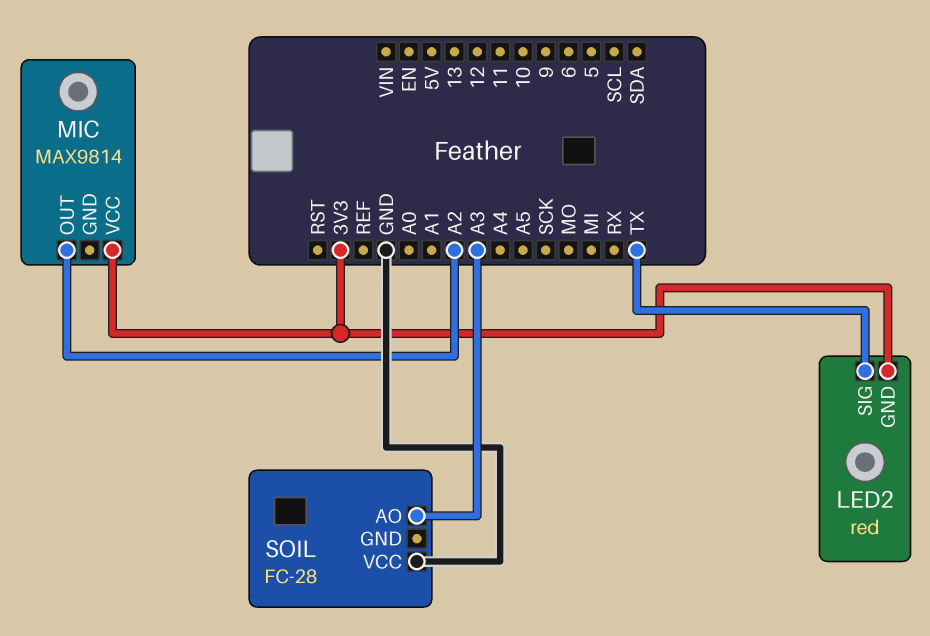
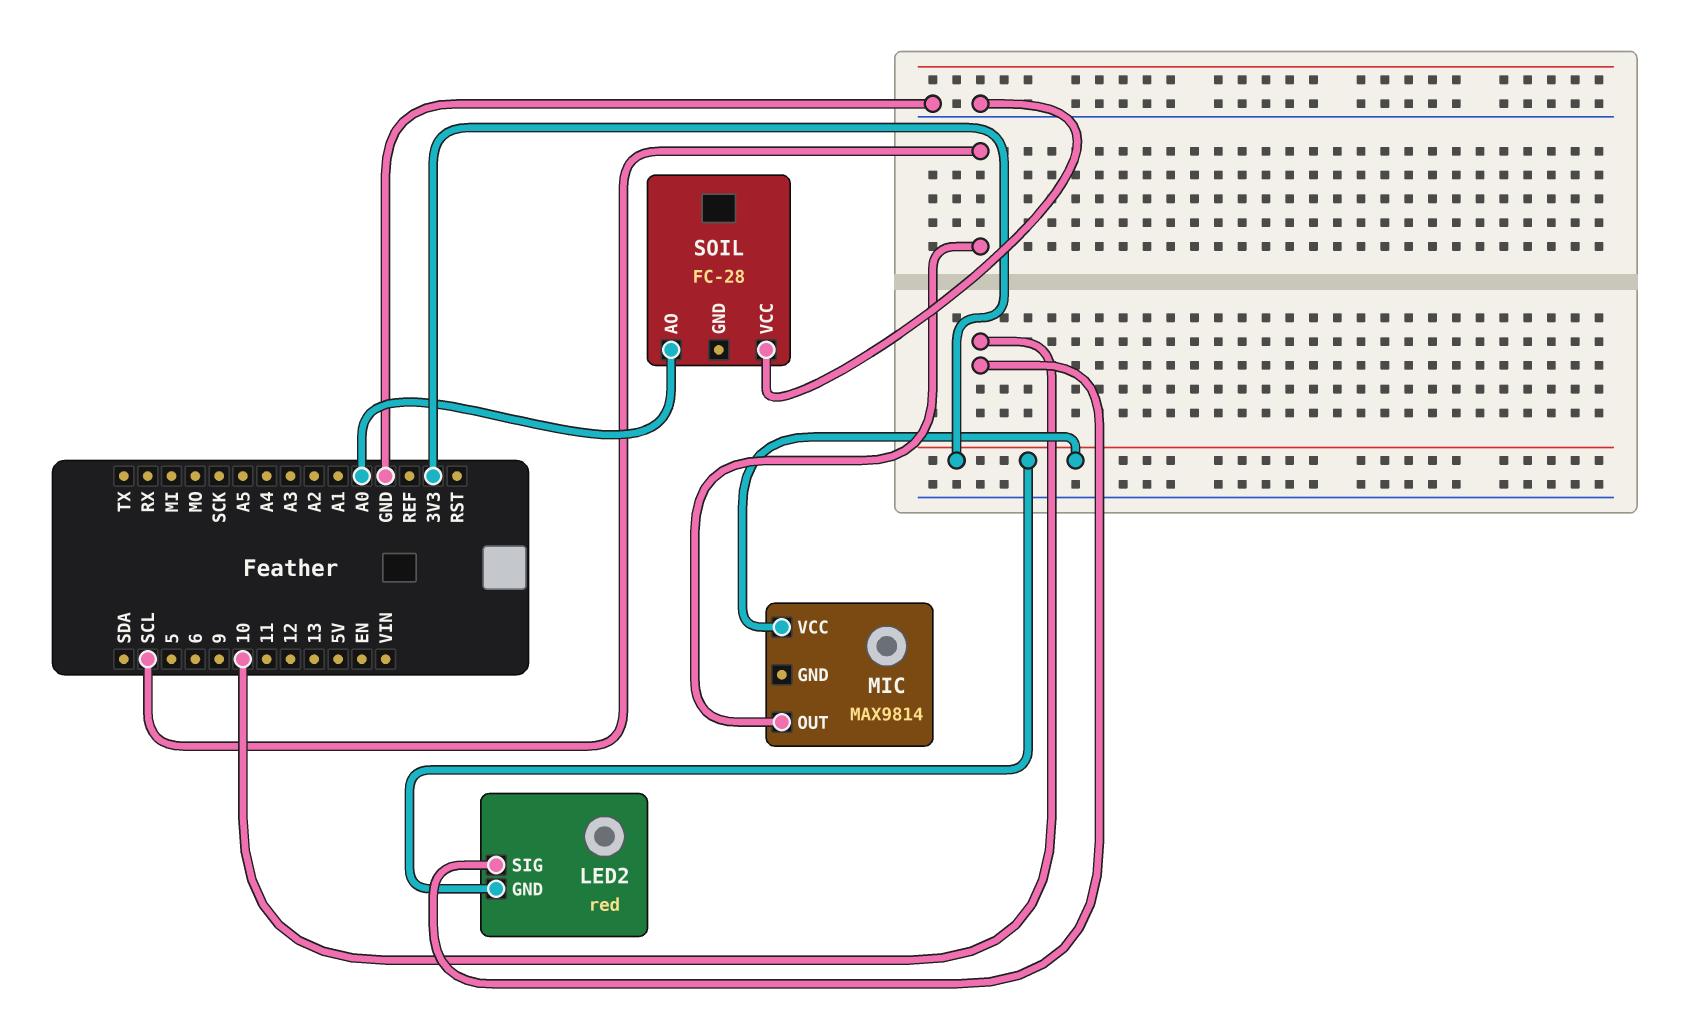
LED2 pin SIG: TX -> 10
MIC pin OUT: A2 -> SCL
SOIL pin AO: A3 -> A0

